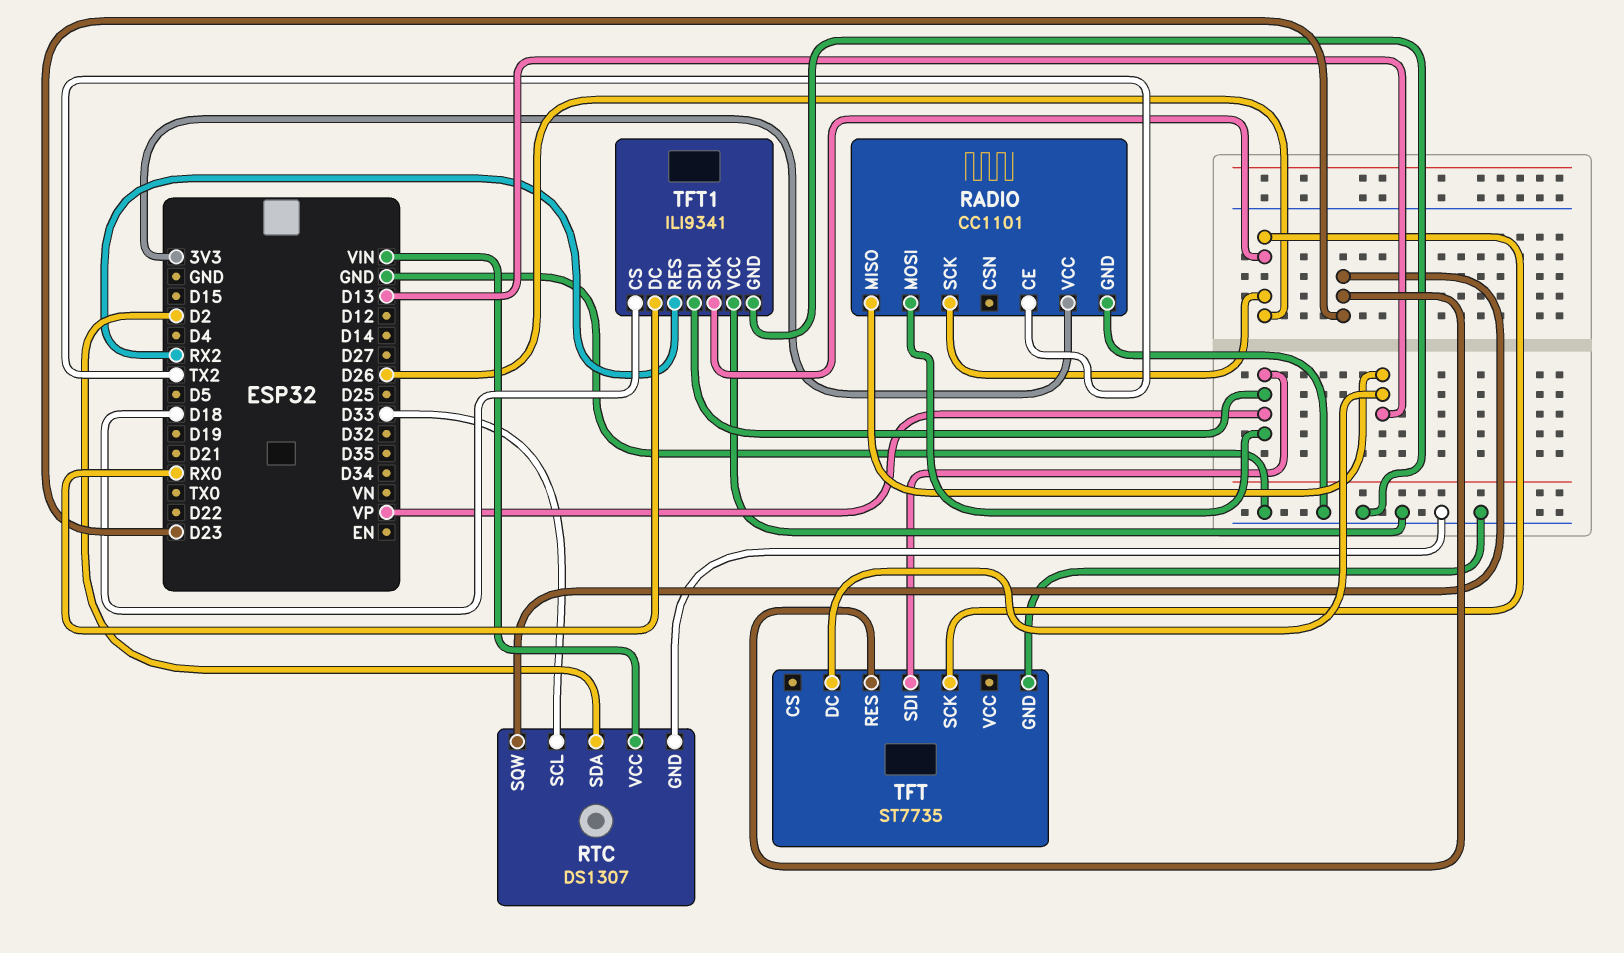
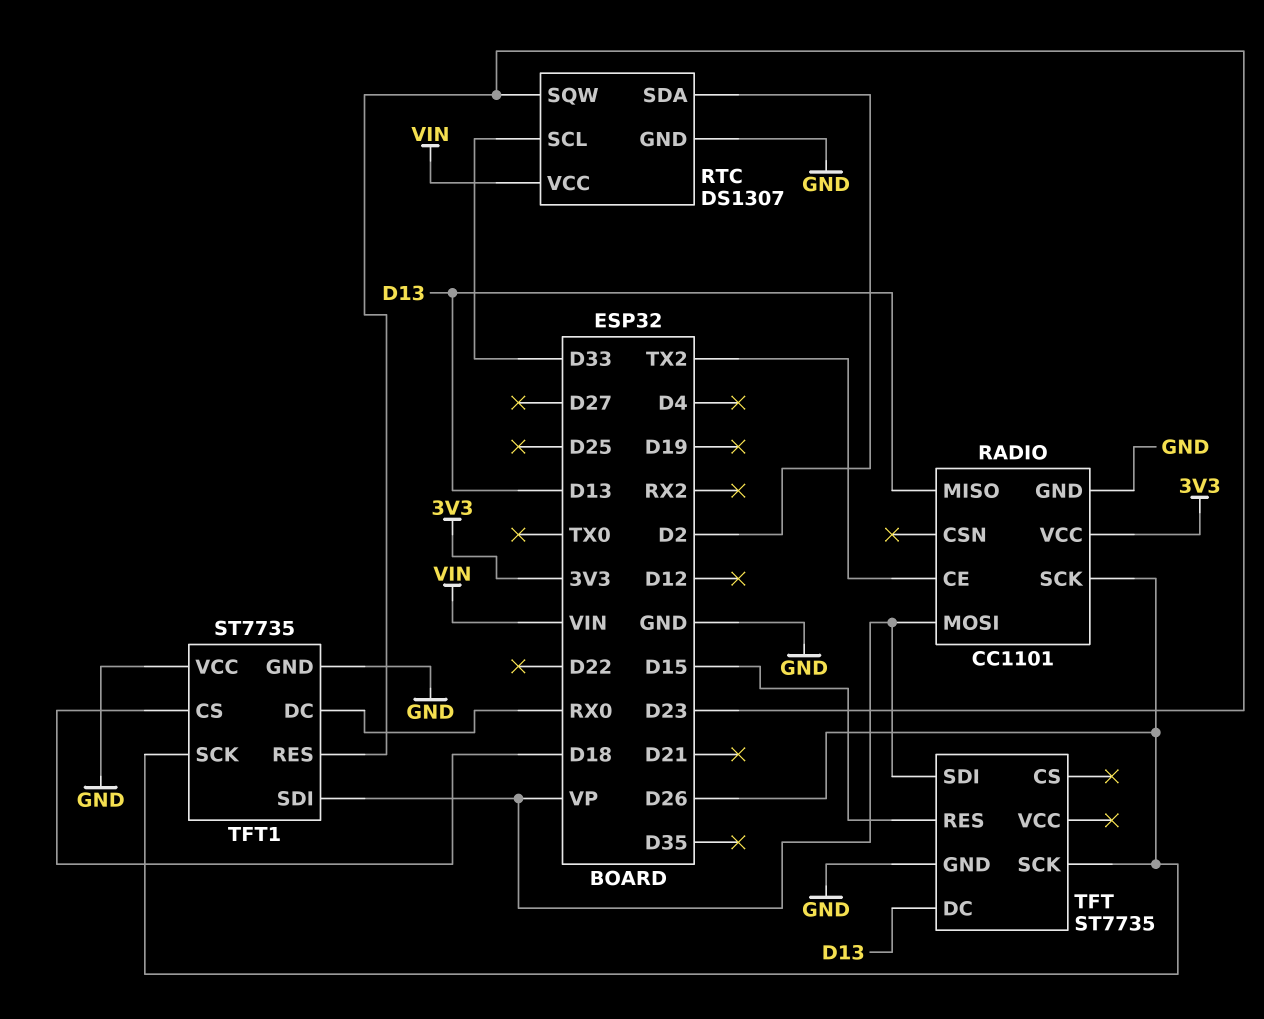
TFT pin RES: D23 -> D15
TFT1: ILI9341 -> ST7735
TFT1 pin RES: RX2 -> D23

